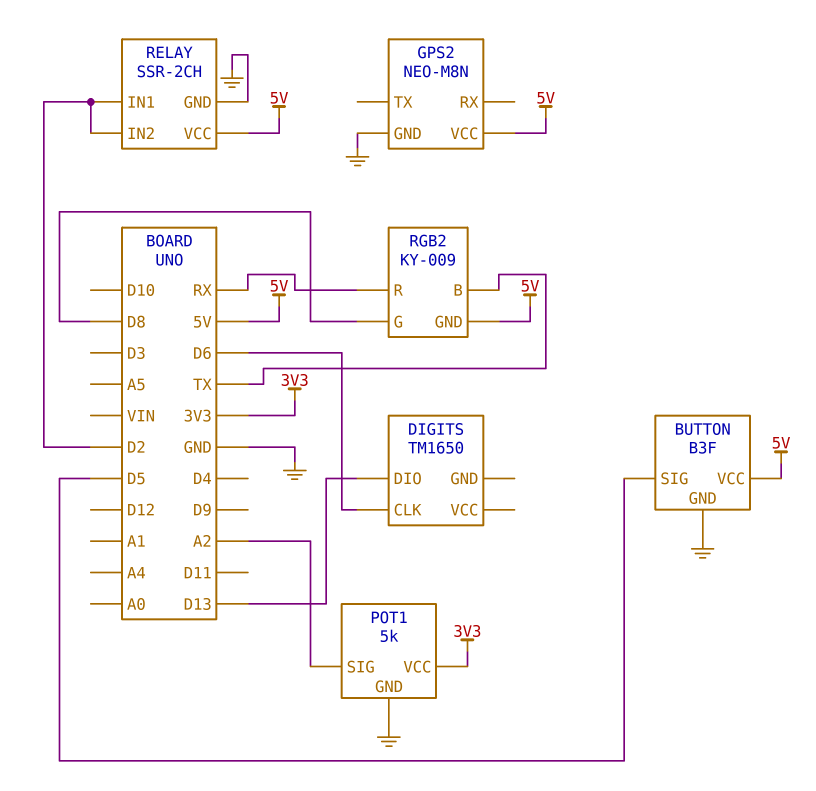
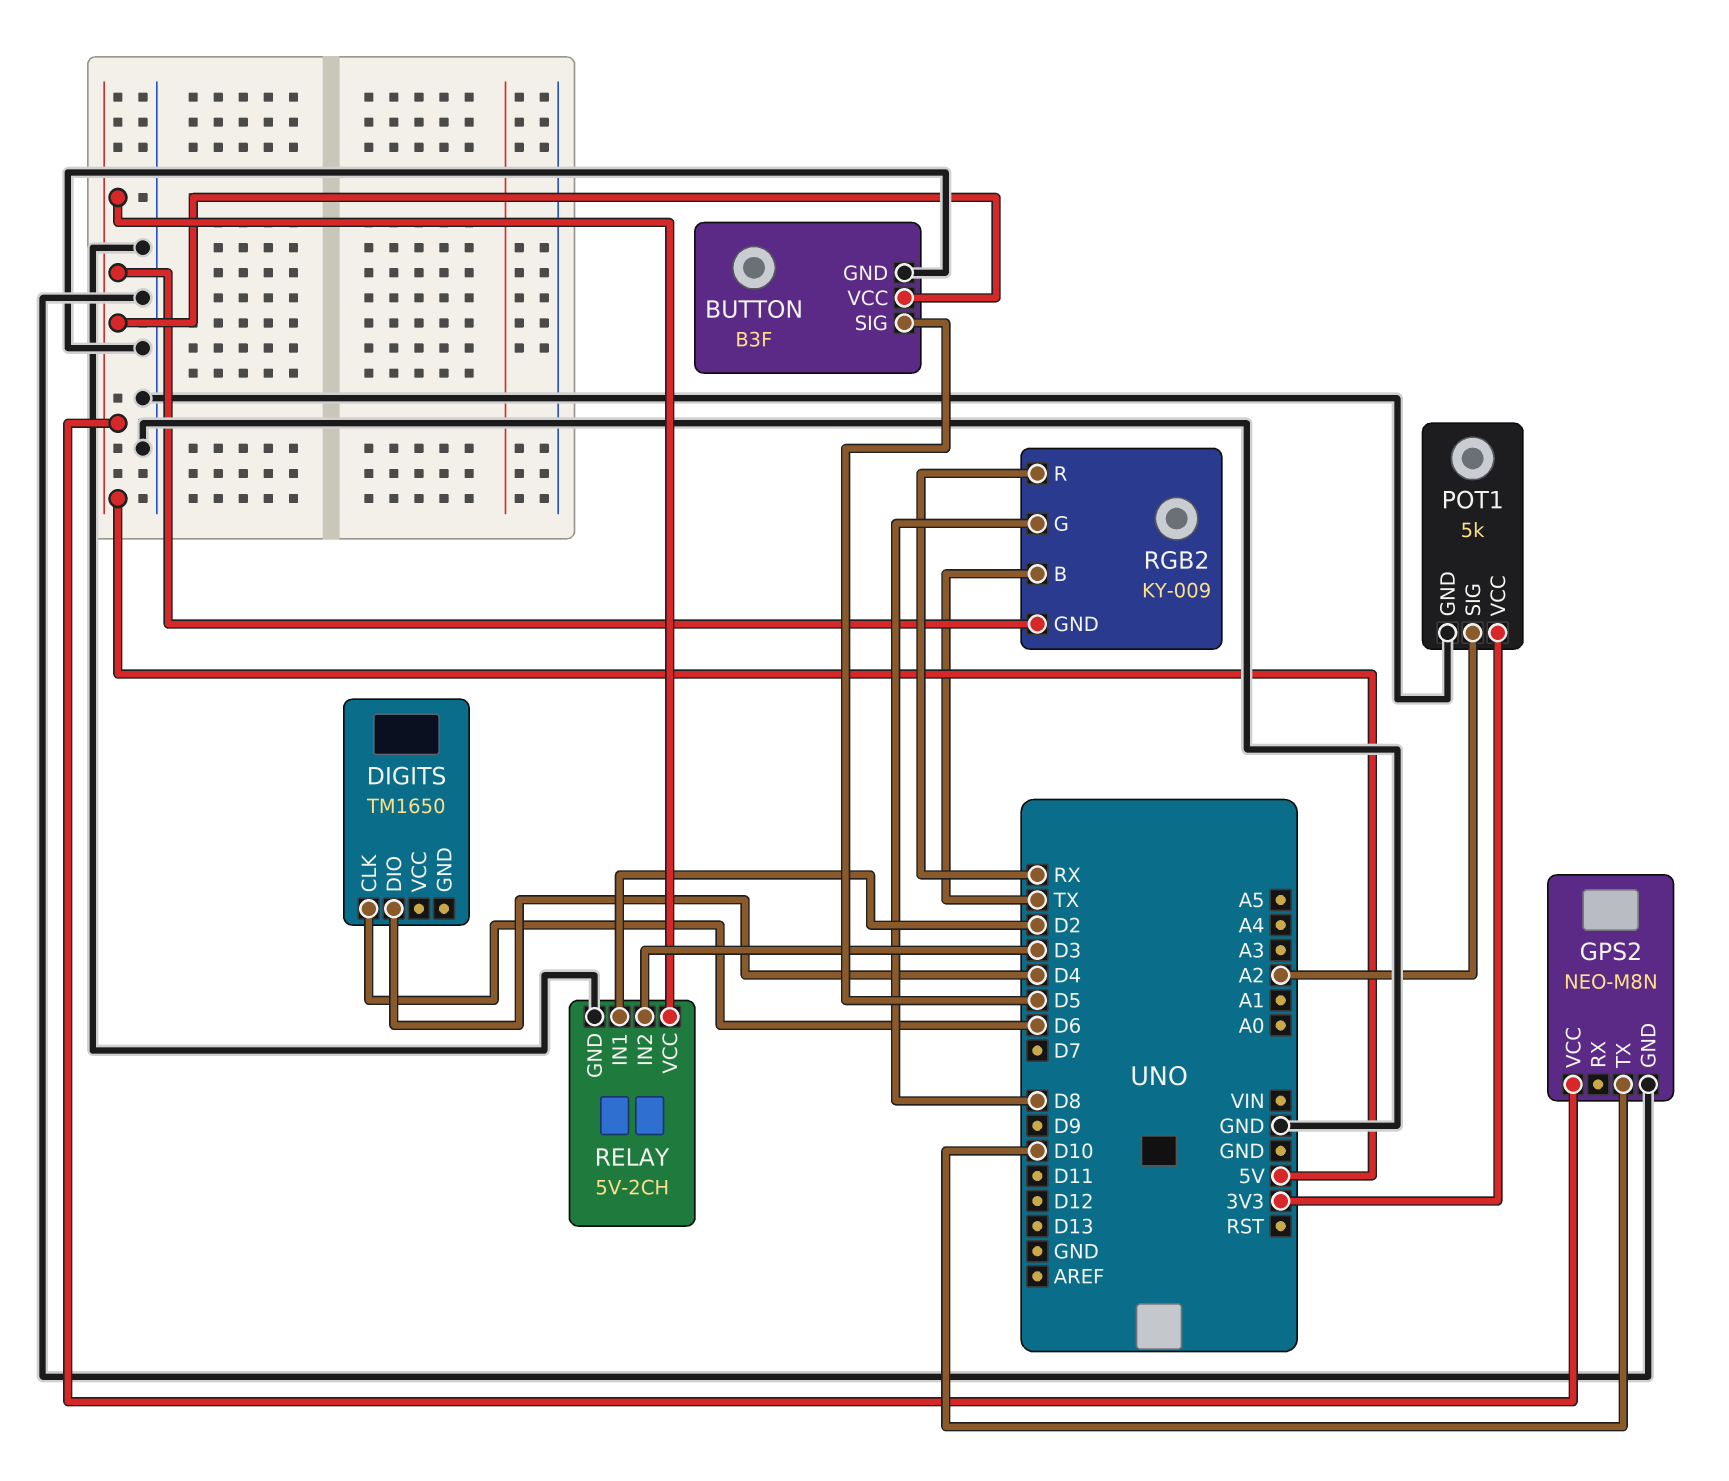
DIGITS pin DIO: D13 -> D4
GPS2 pin TX: none -> D10
RELAY: SSR-2CH -> 5V-2CH
RELAY pin IN2: D2 -> D3

